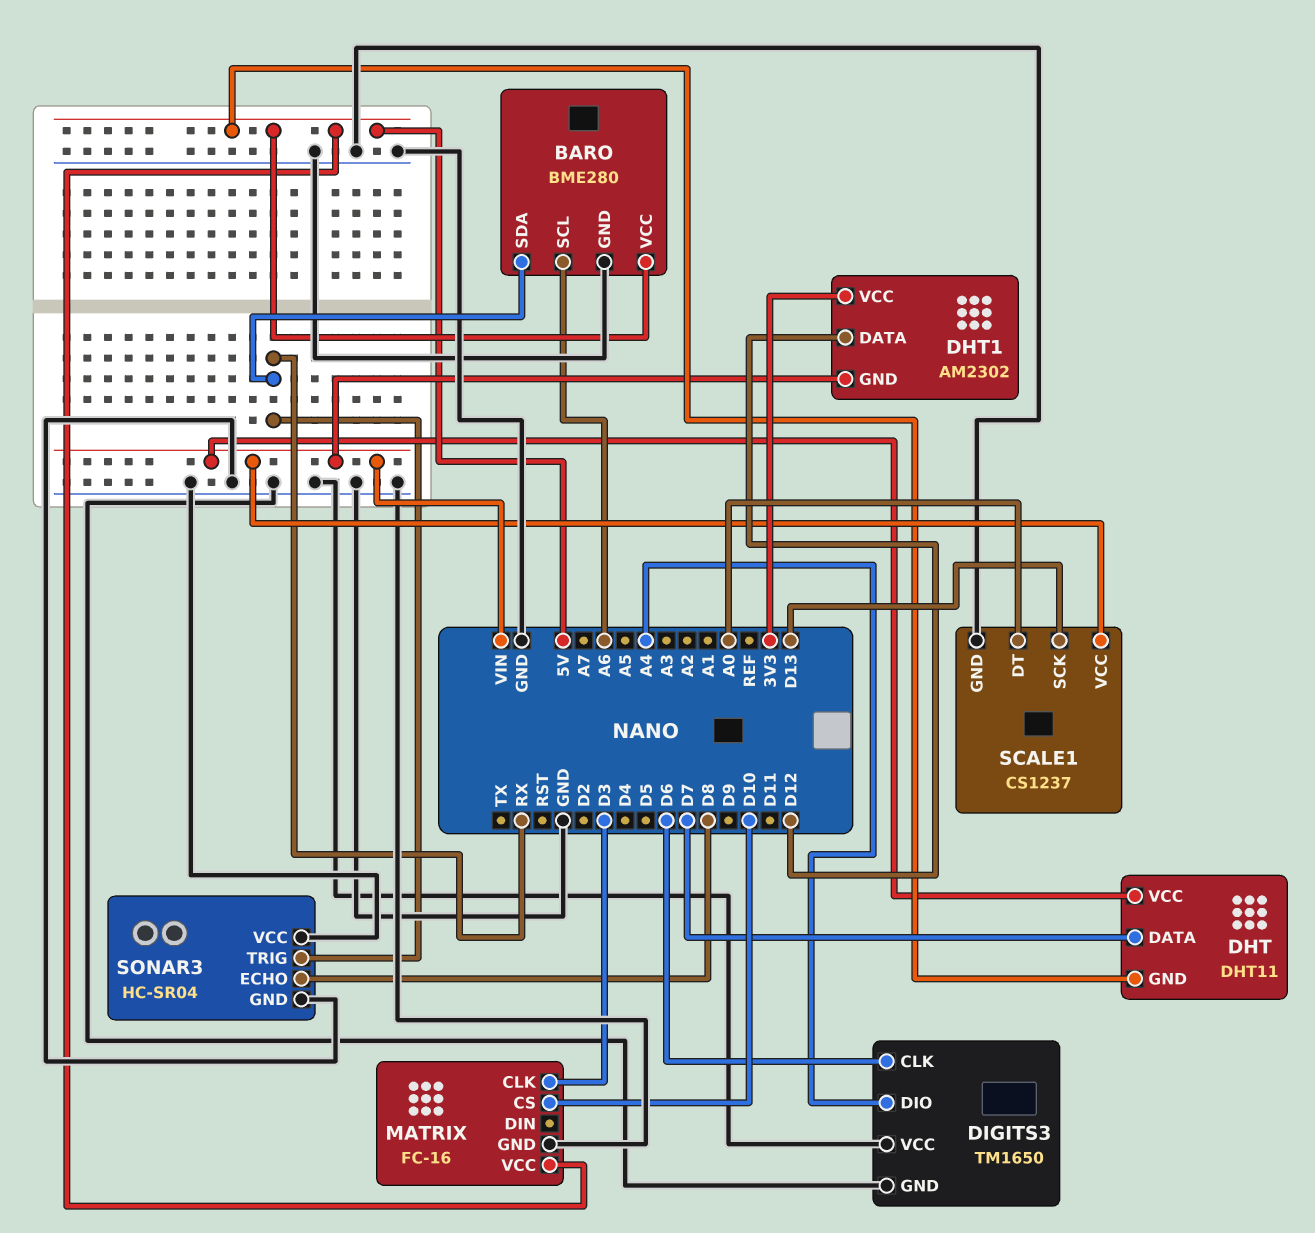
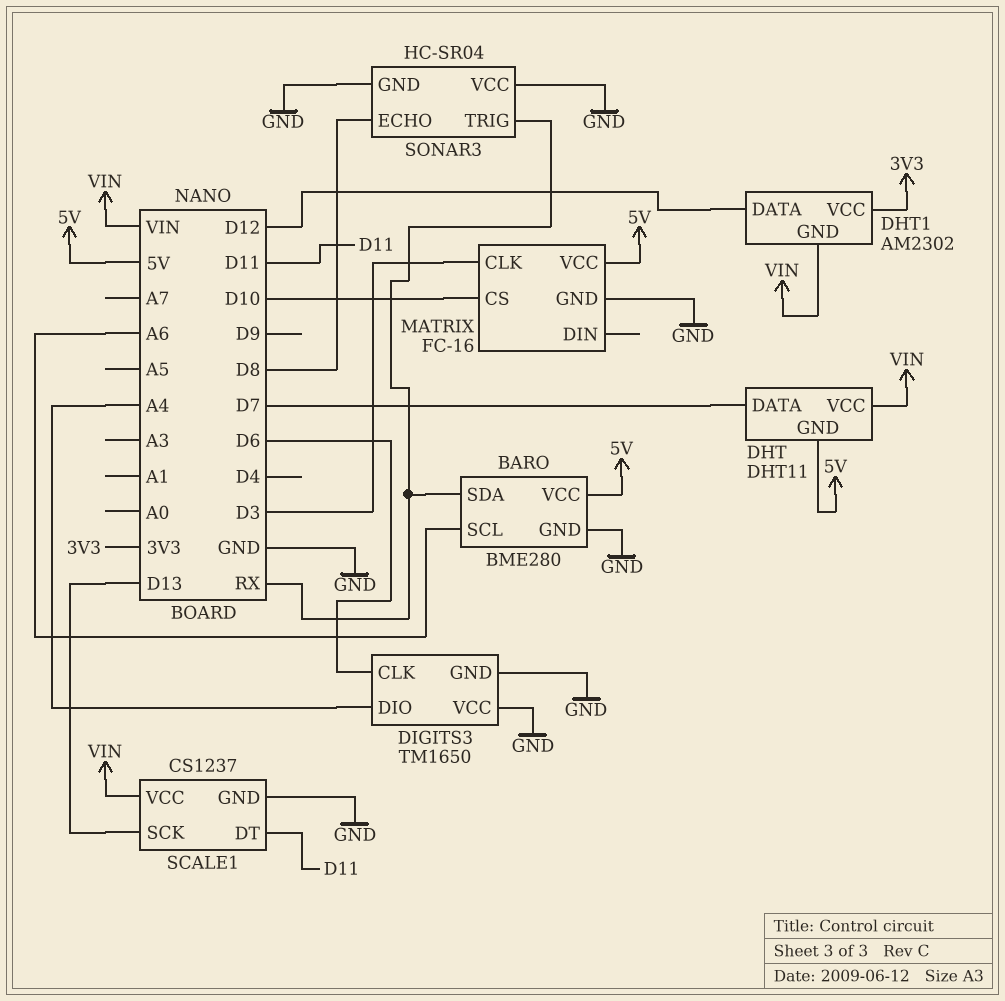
SCALE1 pin DT: A0 -> D11

